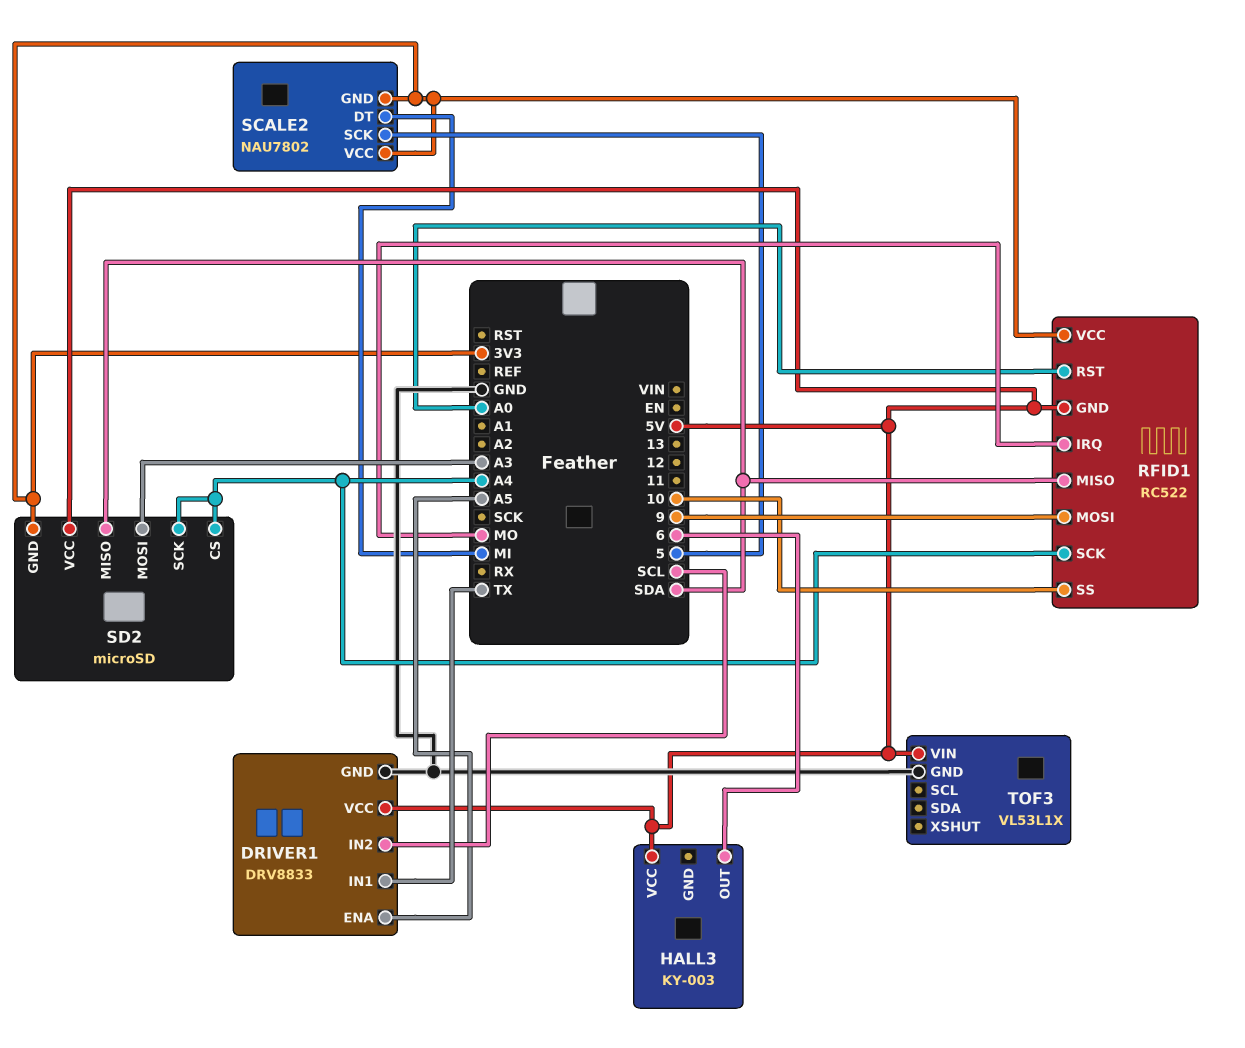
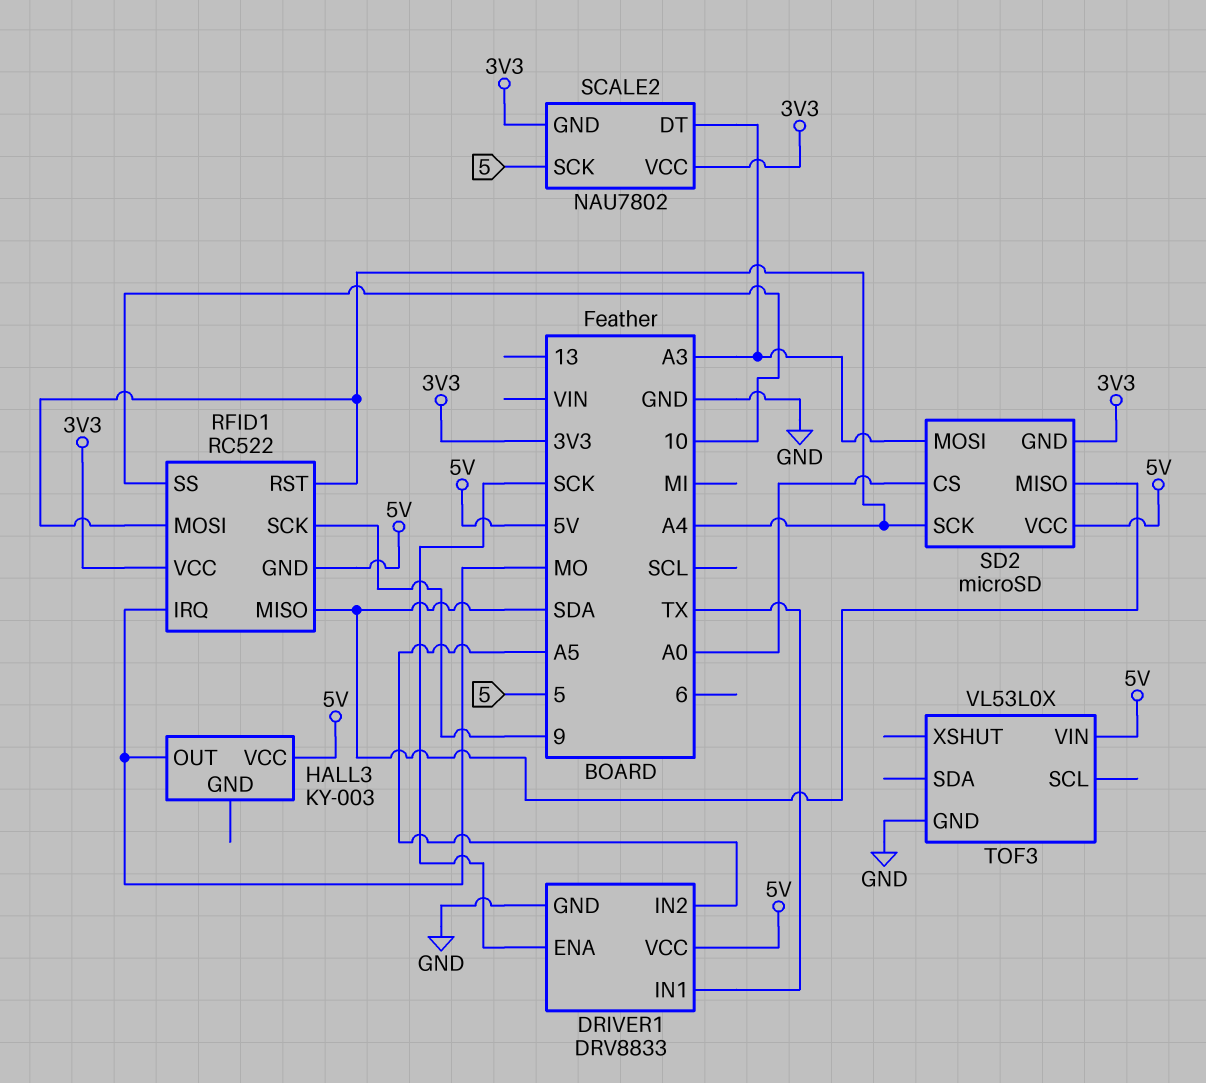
DRIVER1 pin ENA: A5 -> SCK
DRIVER1 pin IN2: SCL -> A5
HALL3 pin OUT: 6 -> MO
RFID1 pin MOSI: 9 -> A4
RFID1 pin RST: A0 -> A4
RFID1 pin SCK: A4 -> 9
SCALE2 pin DT: MI -> A3
SD2 pin CS: A4 -> A0
TOF3: VL53L1X -> VL53L0X

